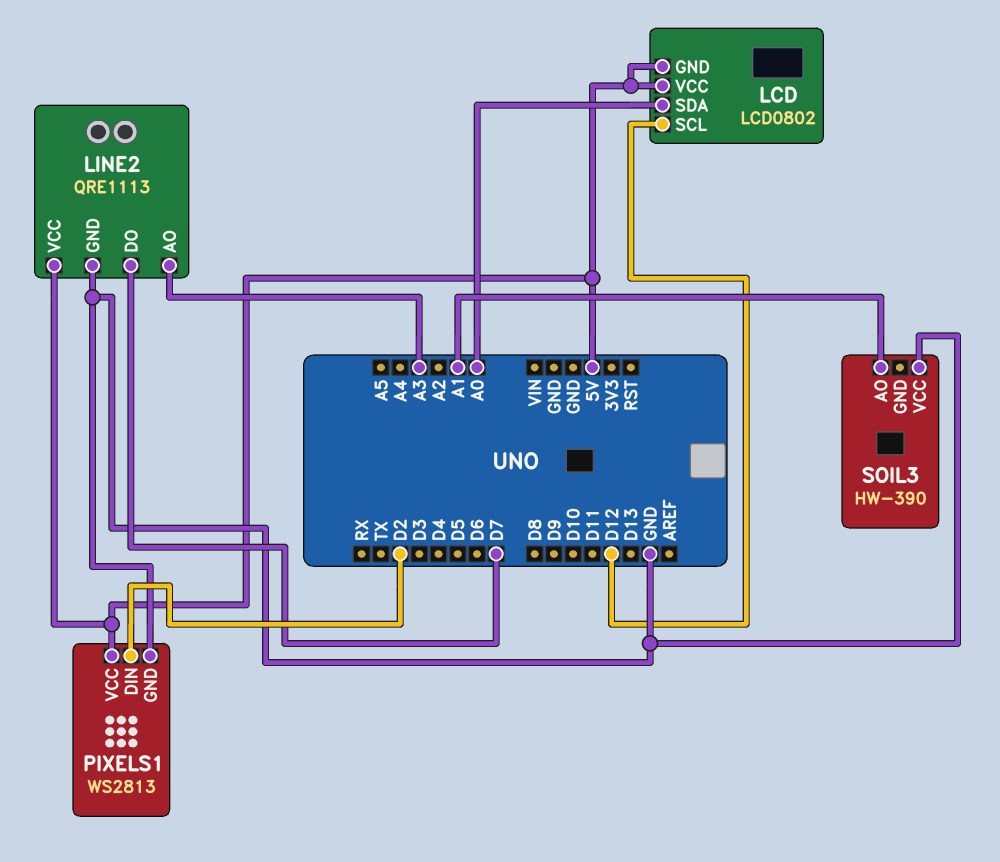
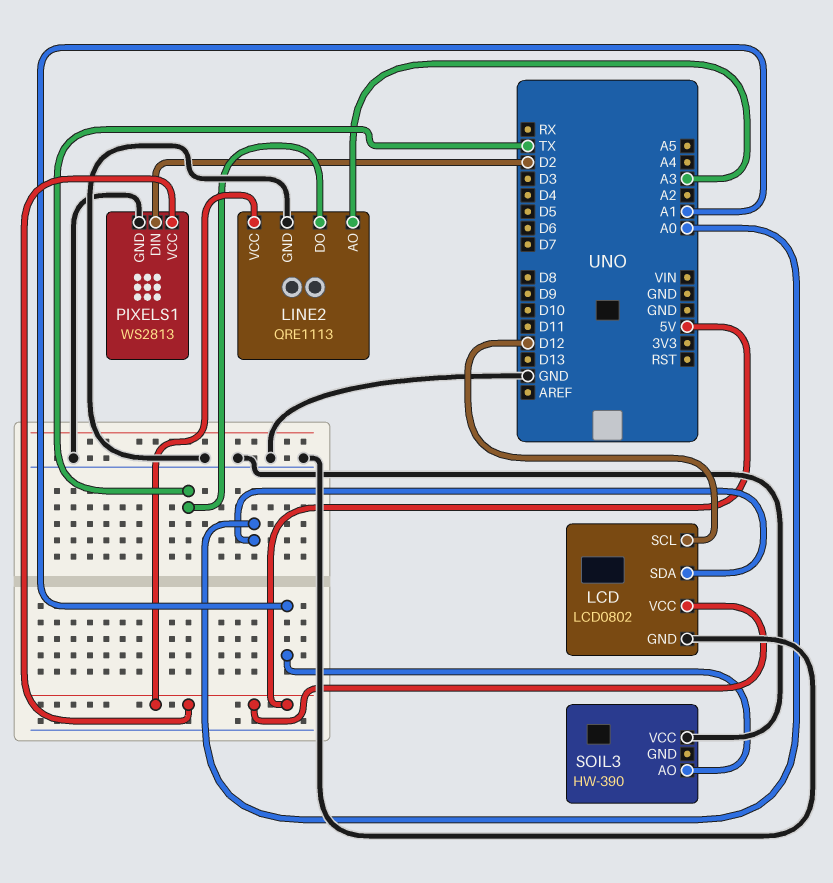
LCD pin GND: 5V -> GND
LINE2 pin DO: D7 -> TX

